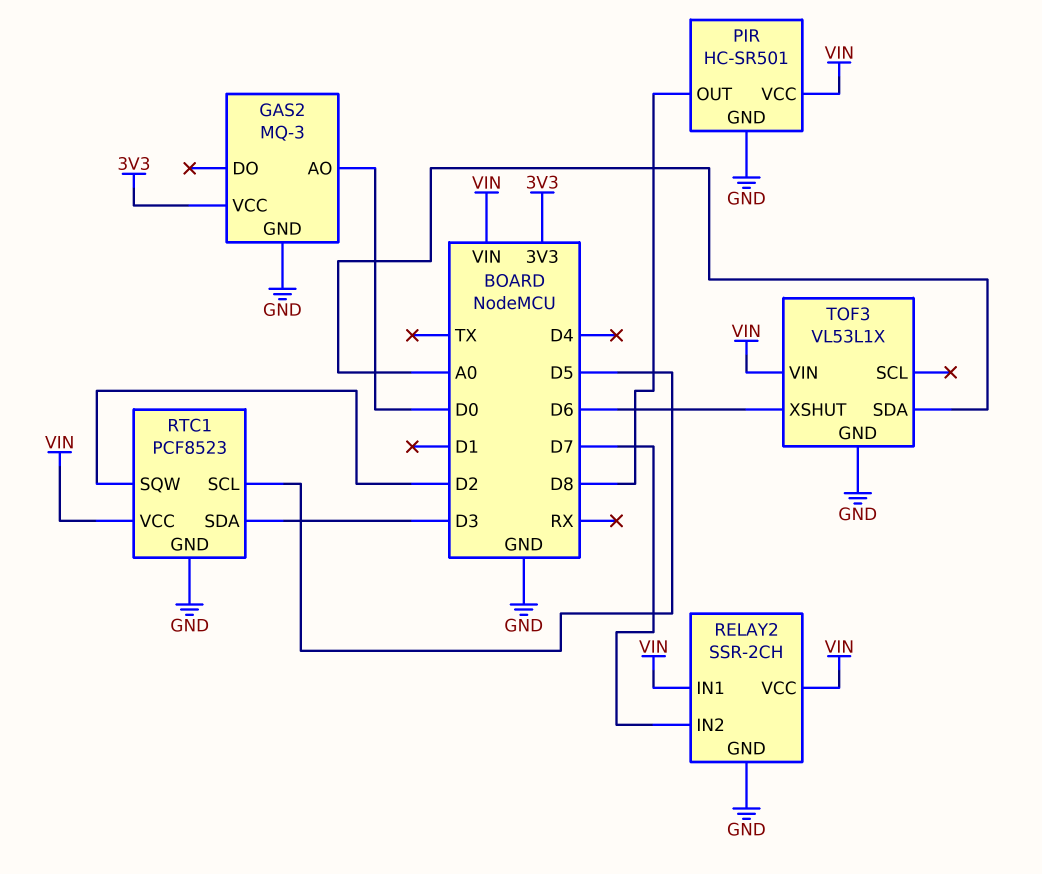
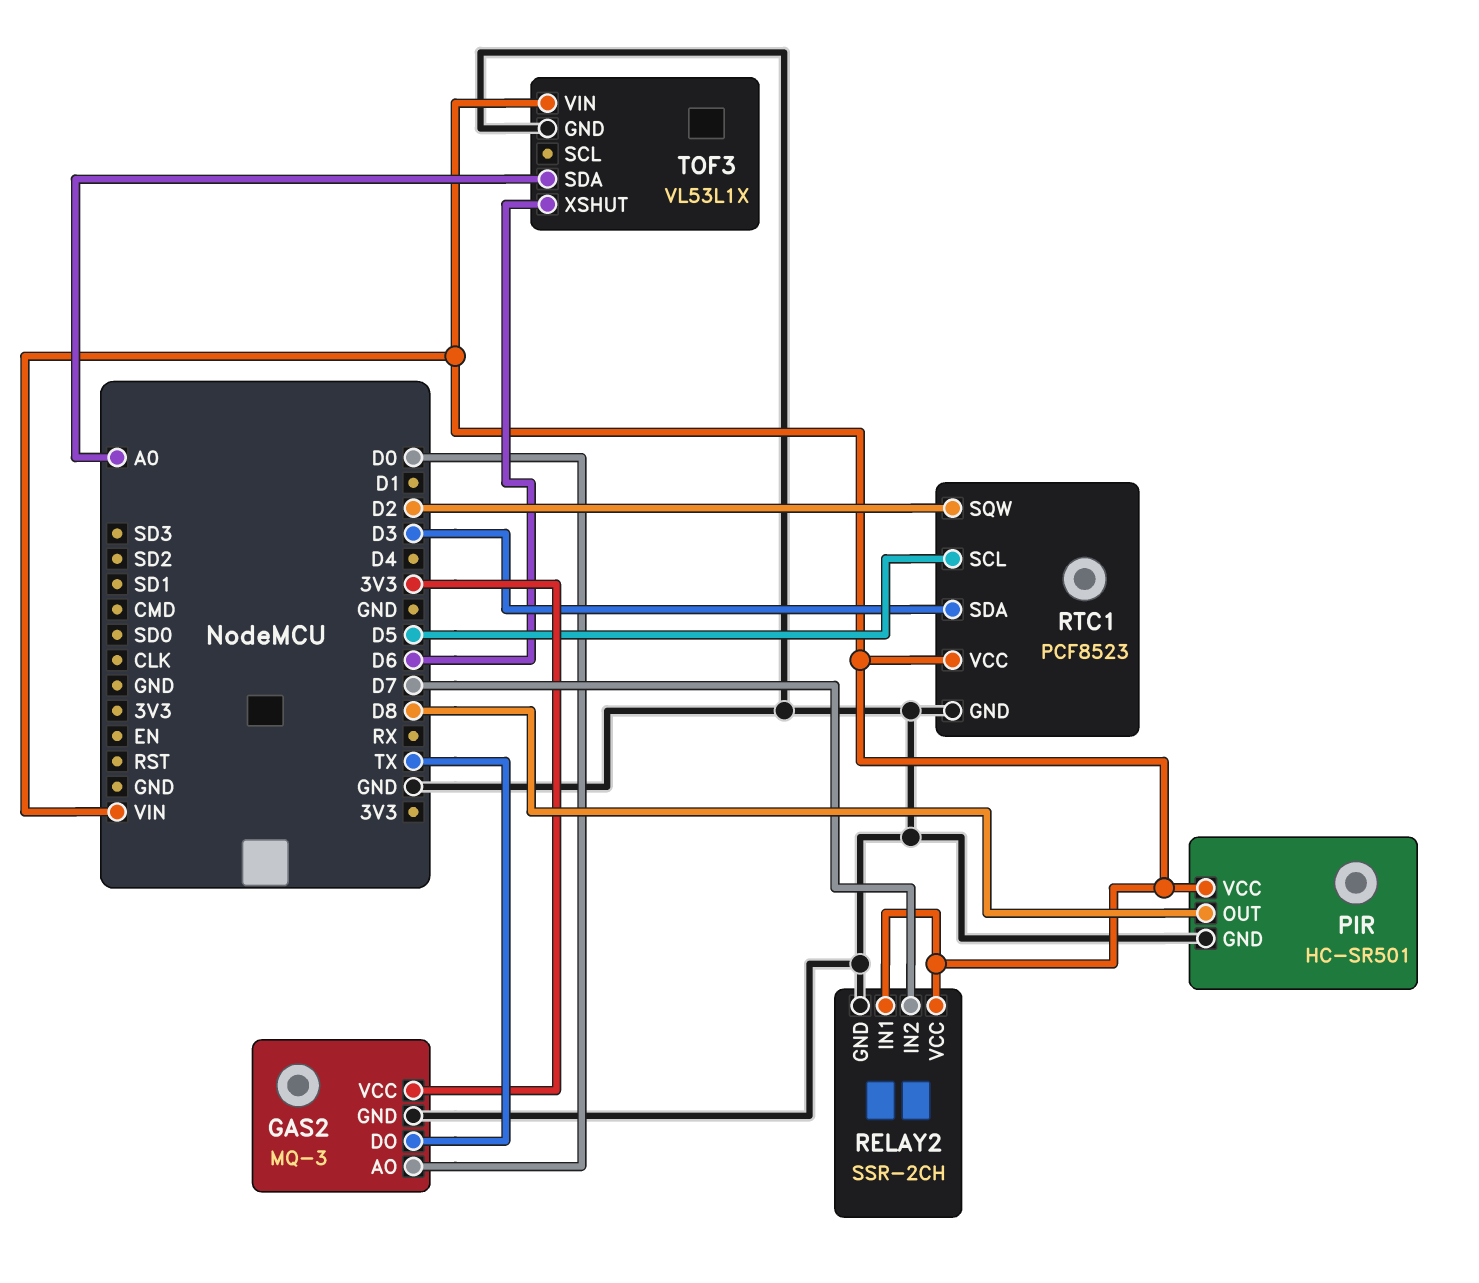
GAS2 pin DO: none -> TX

